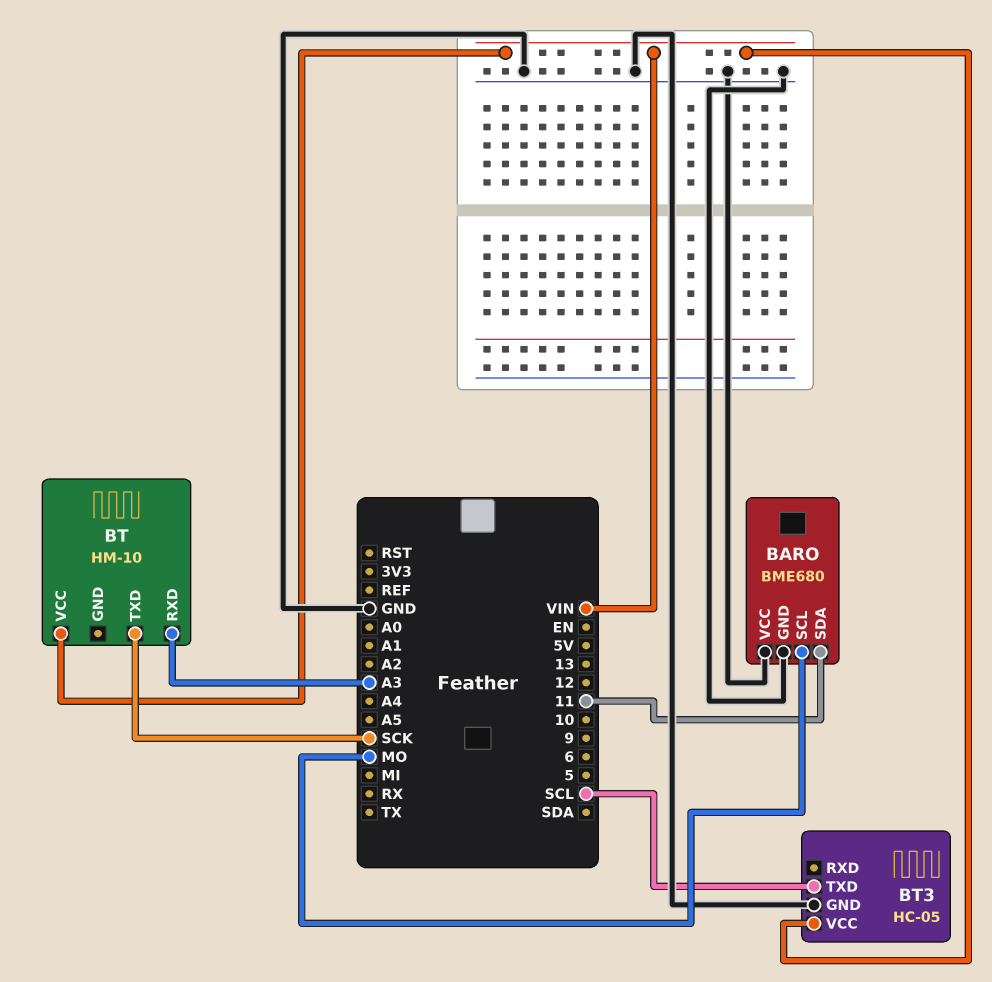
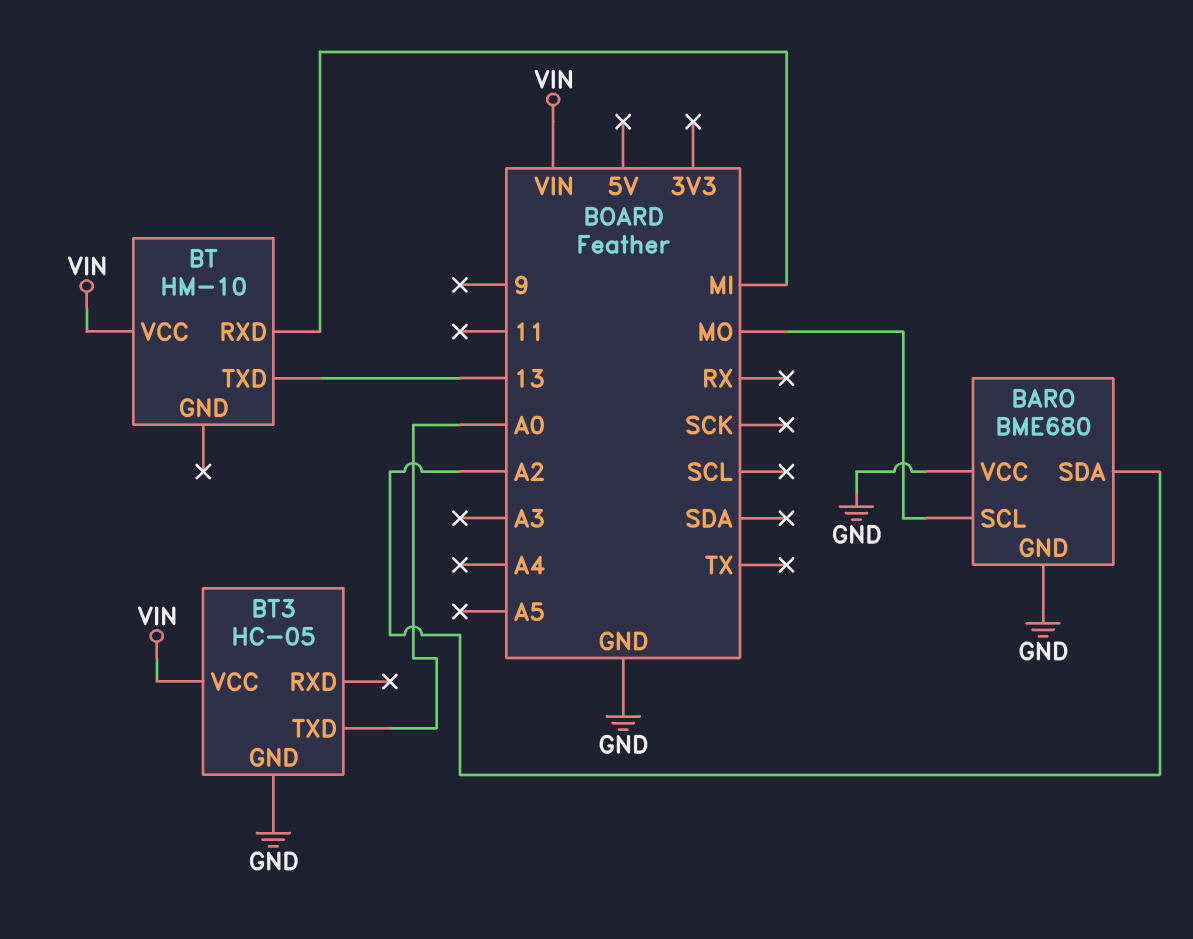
BARO pin SDA: 11 -> A2
BT pin RXD: A3 -> MI
BT pin TXD: SCK -> 13
BT3 pin TXD: SCL -> A0

